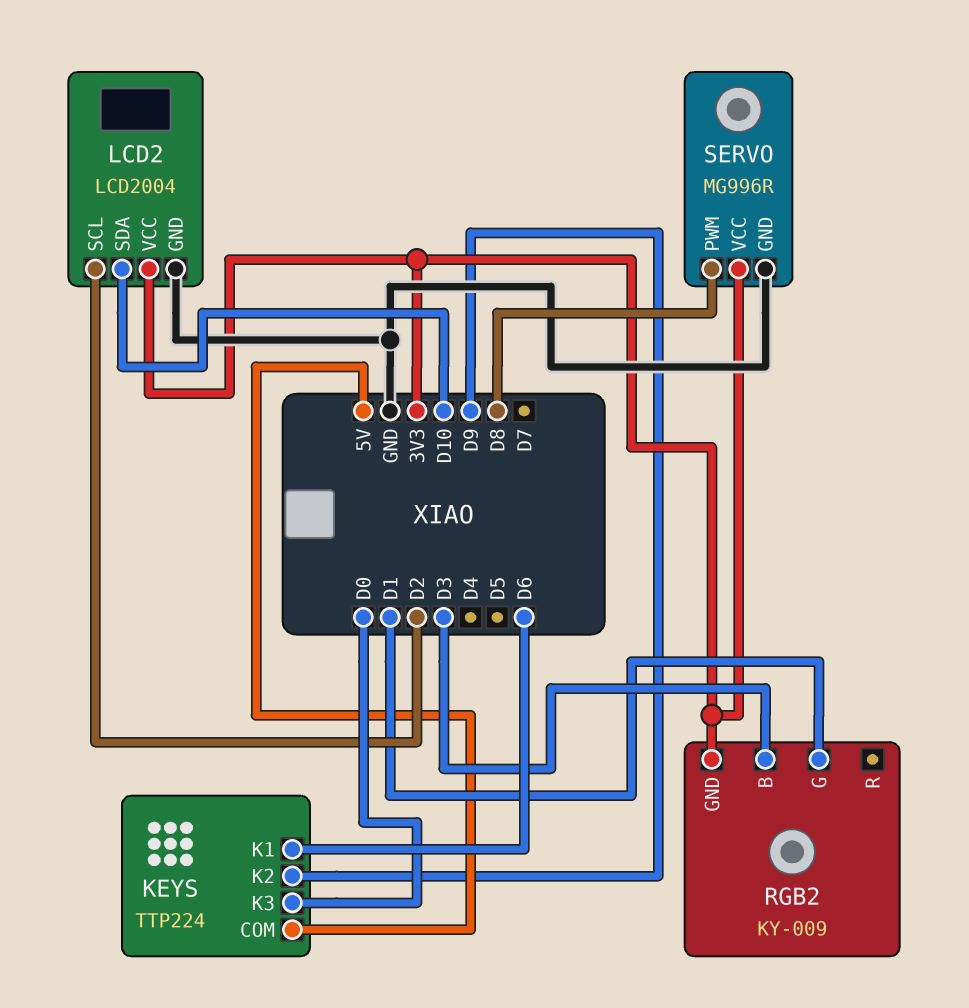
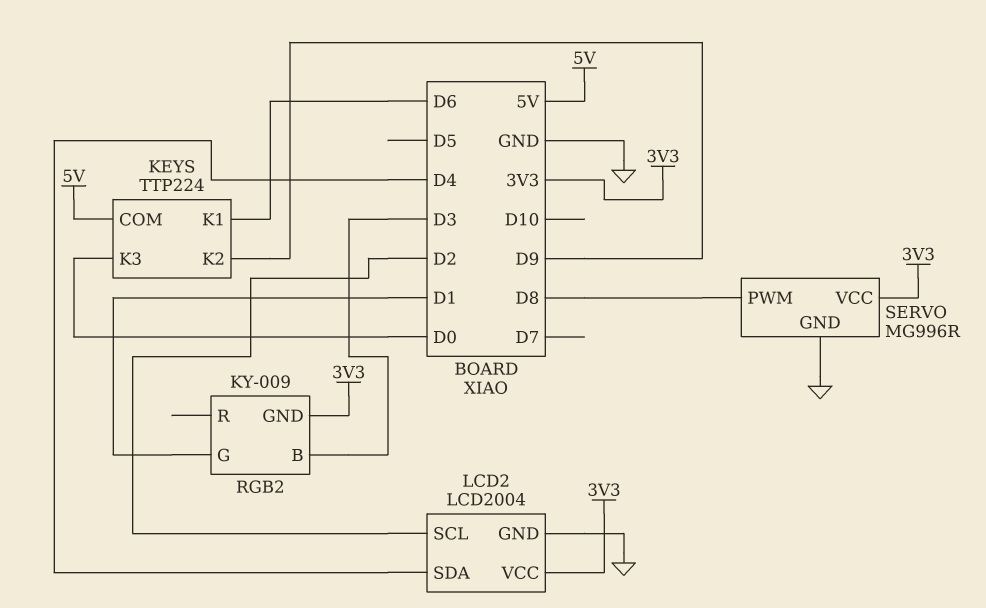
LCD2 pin SDA: D10 -> D4

